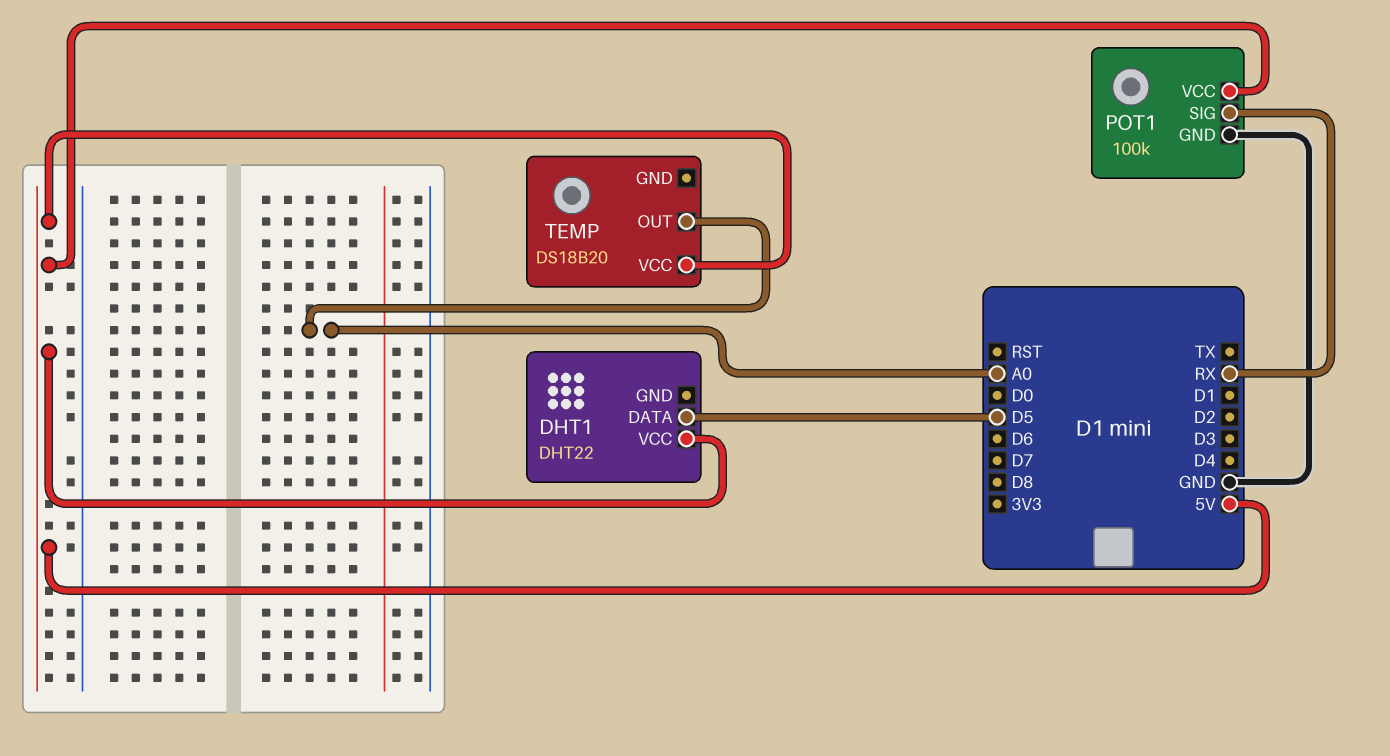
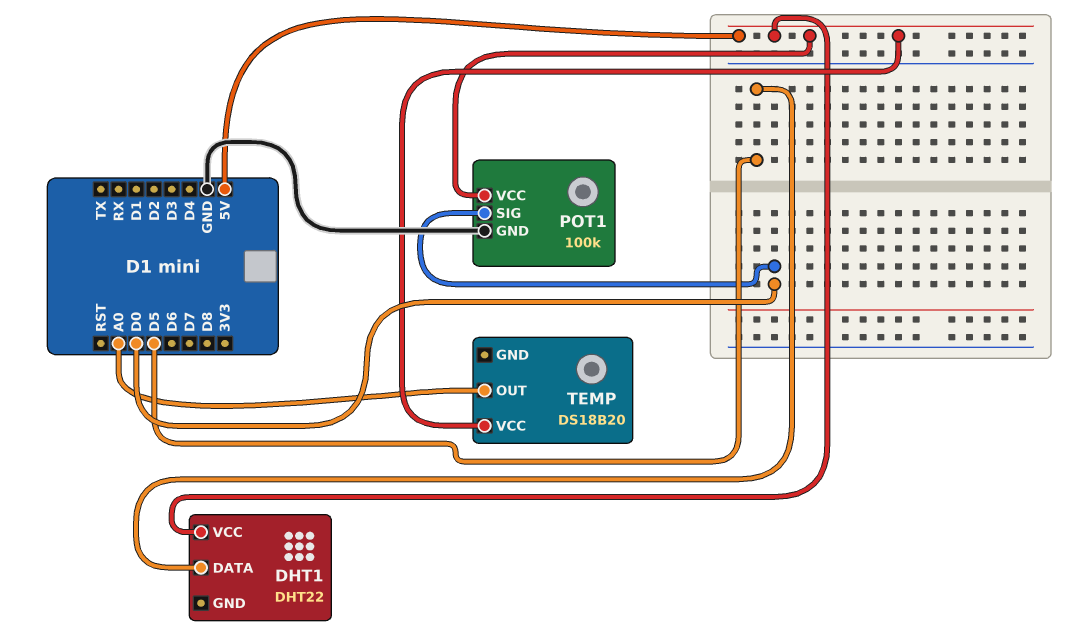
POT1 pin SIG: RX -> D0

